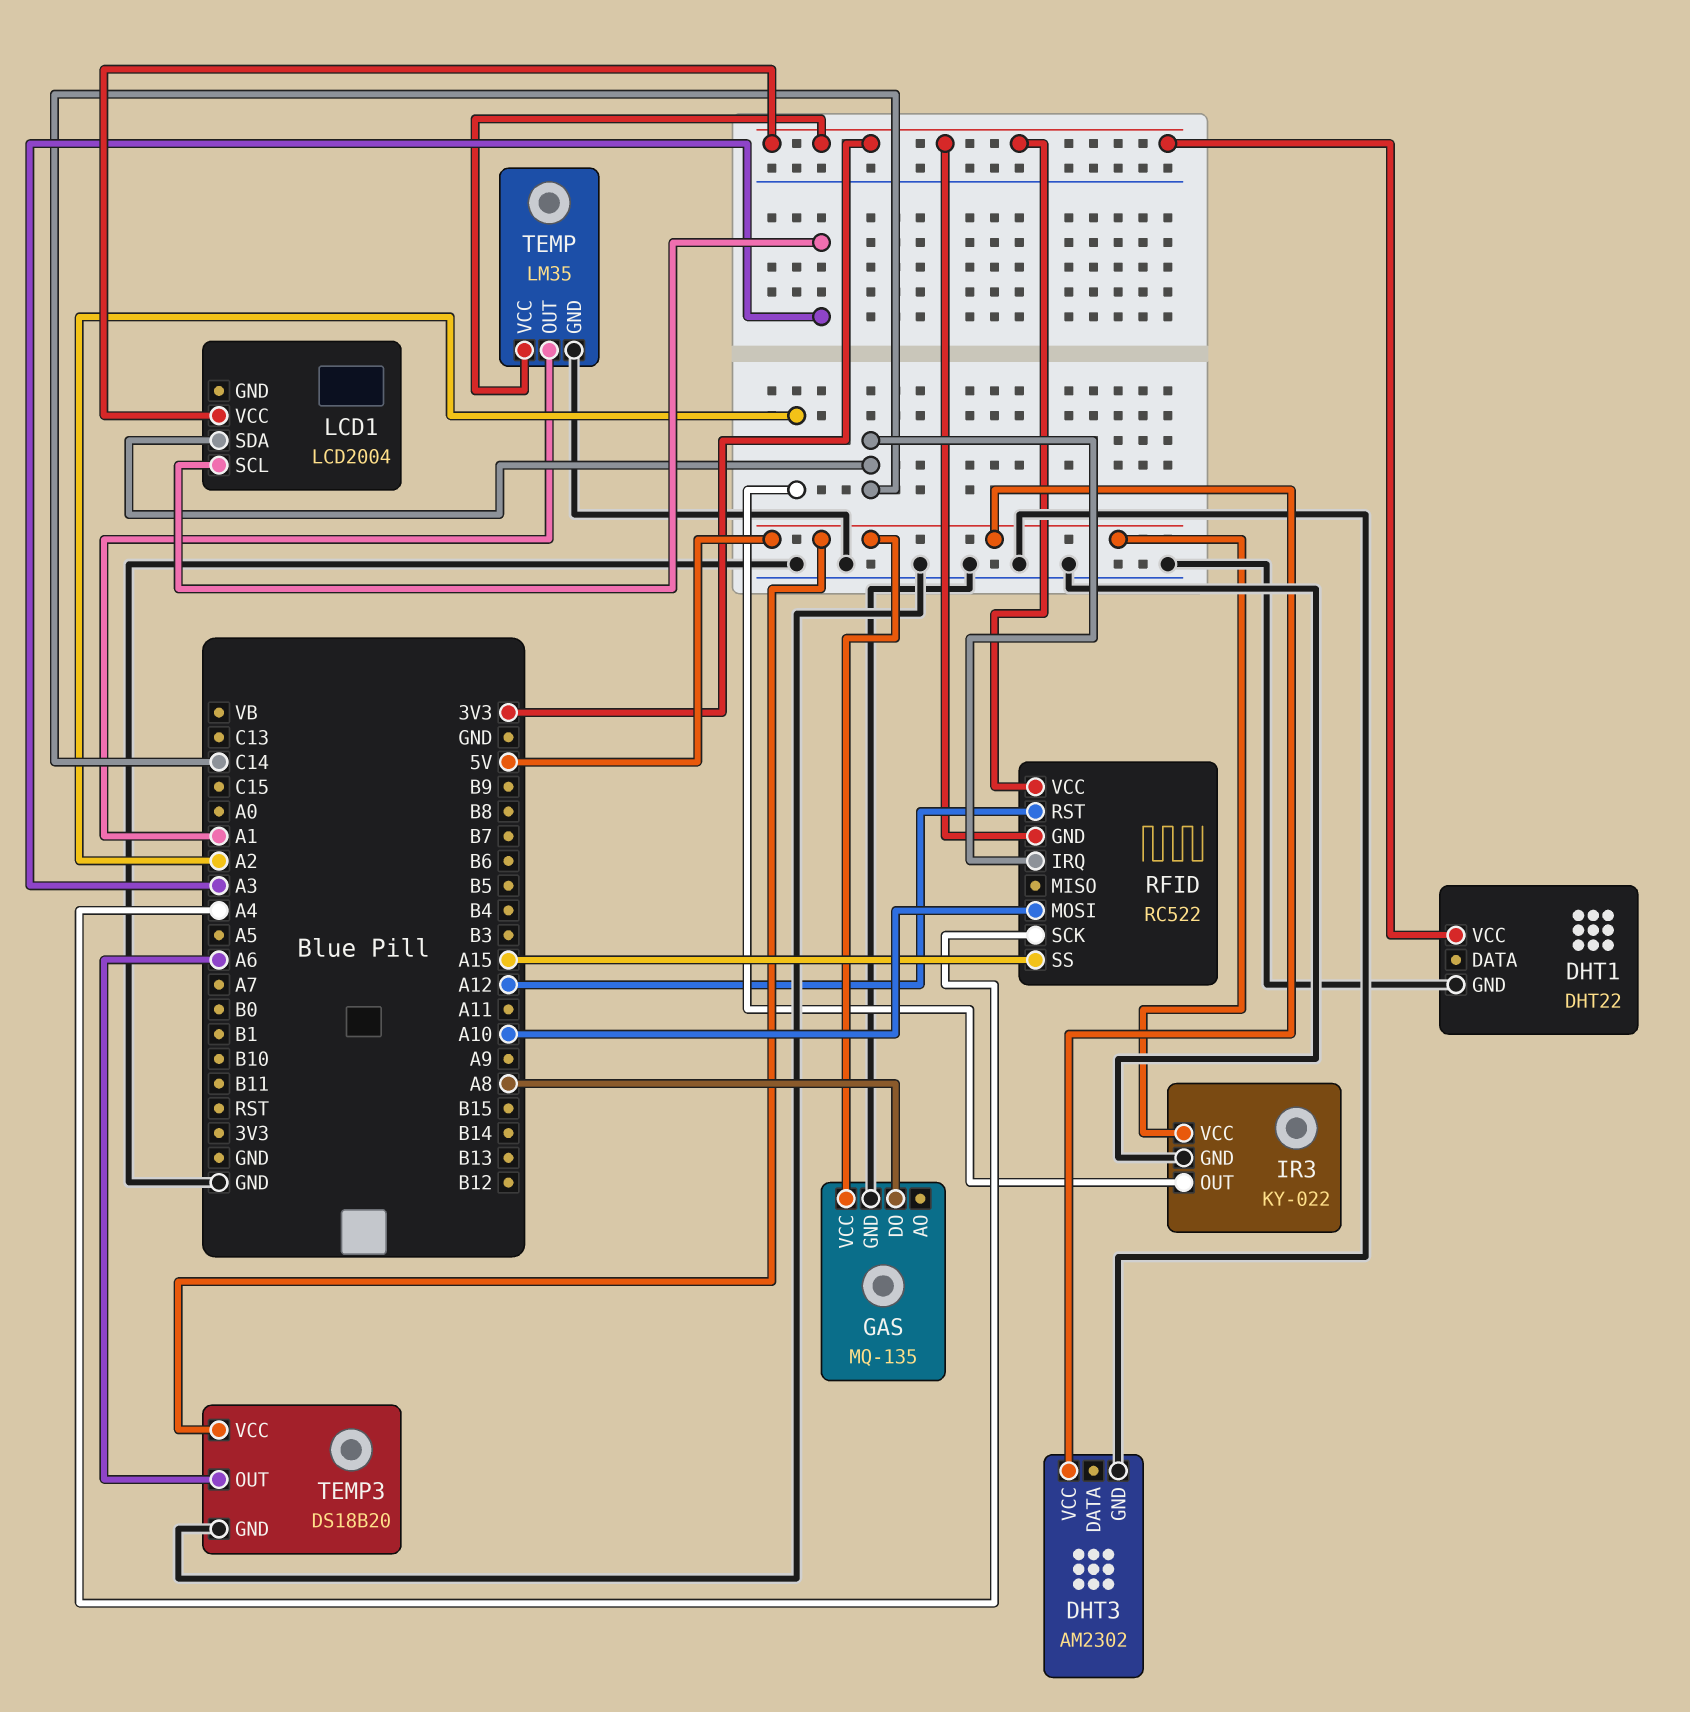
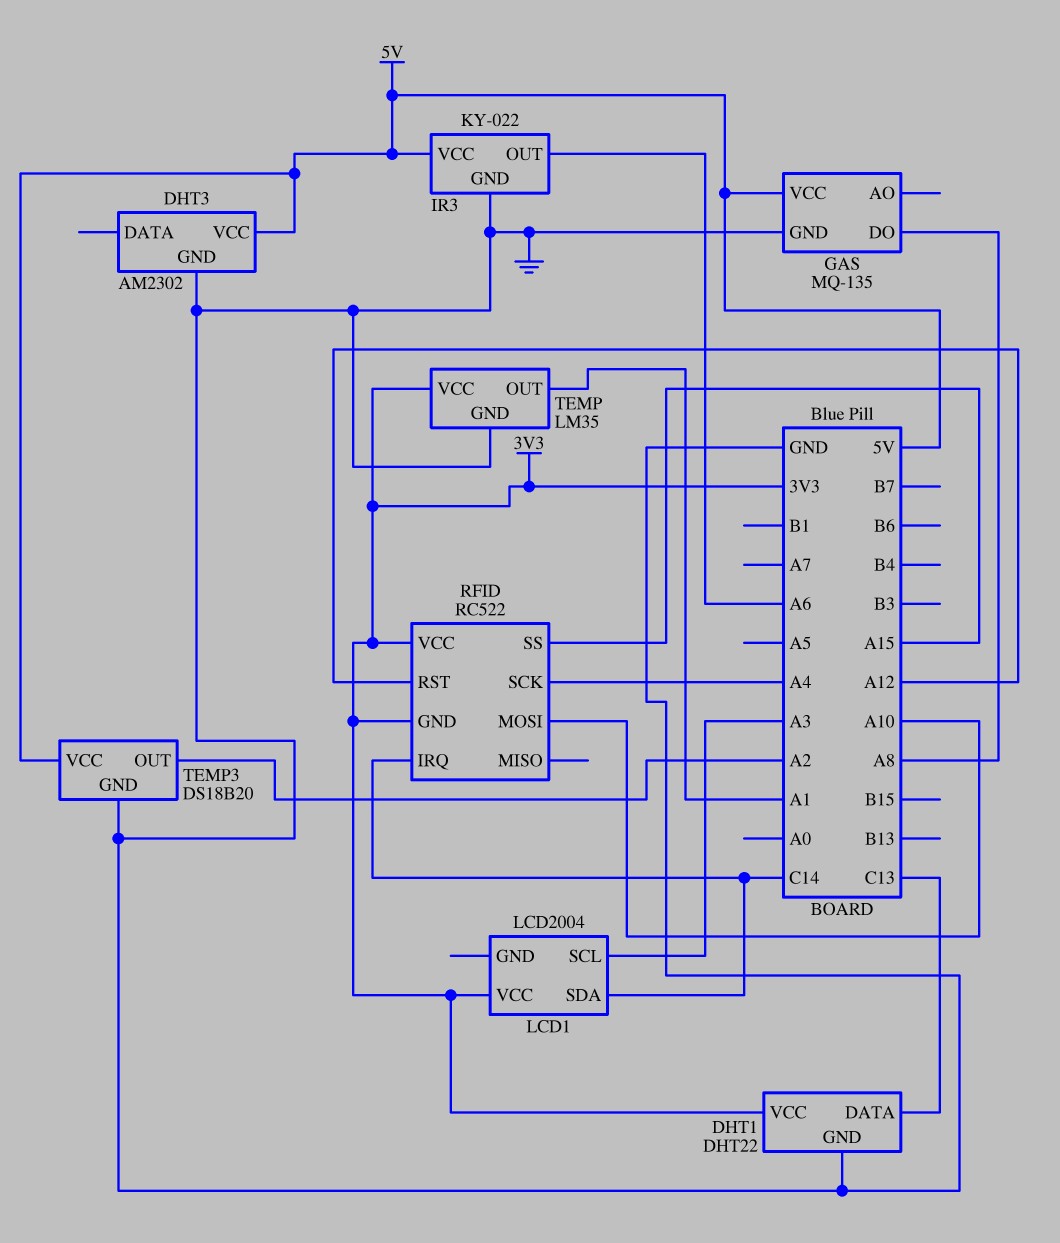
DHT1 pin DATA: none -> C13
IR3 pin OUT: A2 -> A6
TEMP3 pin OUT: A6 -> A2

